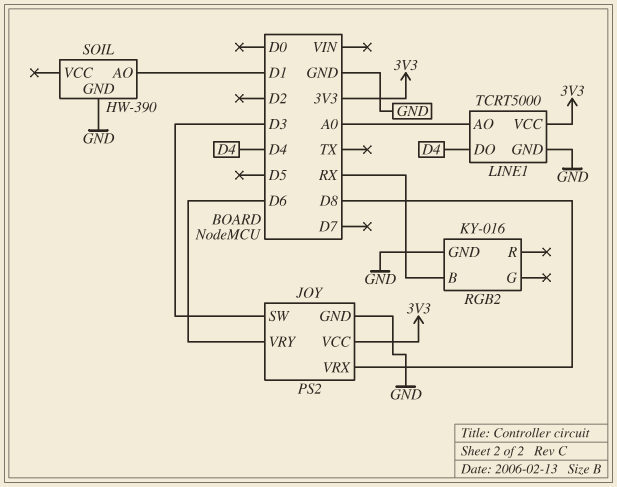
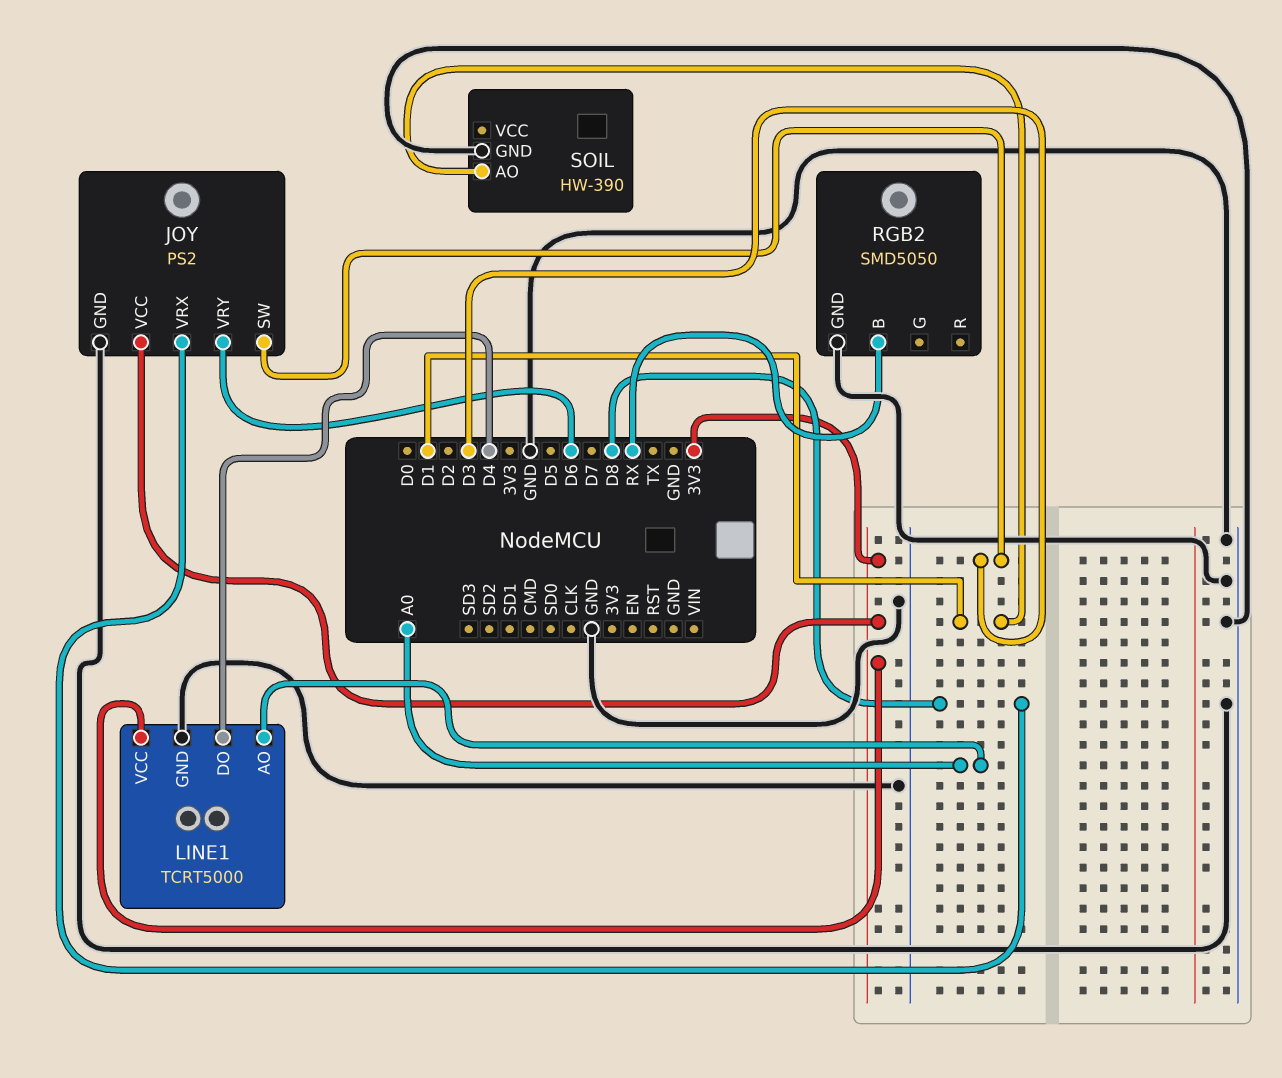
RGB2: KY-016 -> SMD5050

